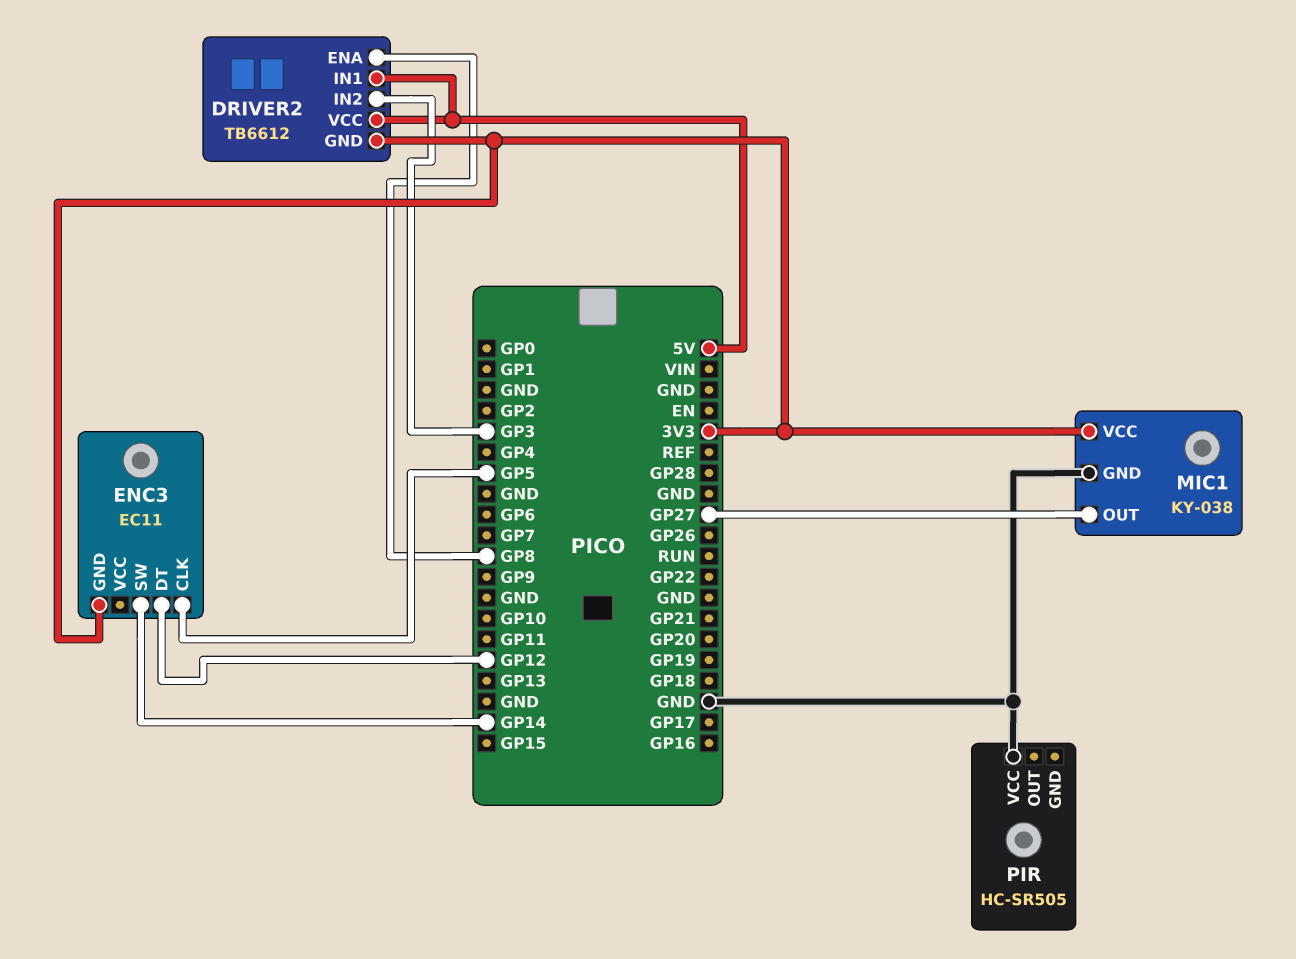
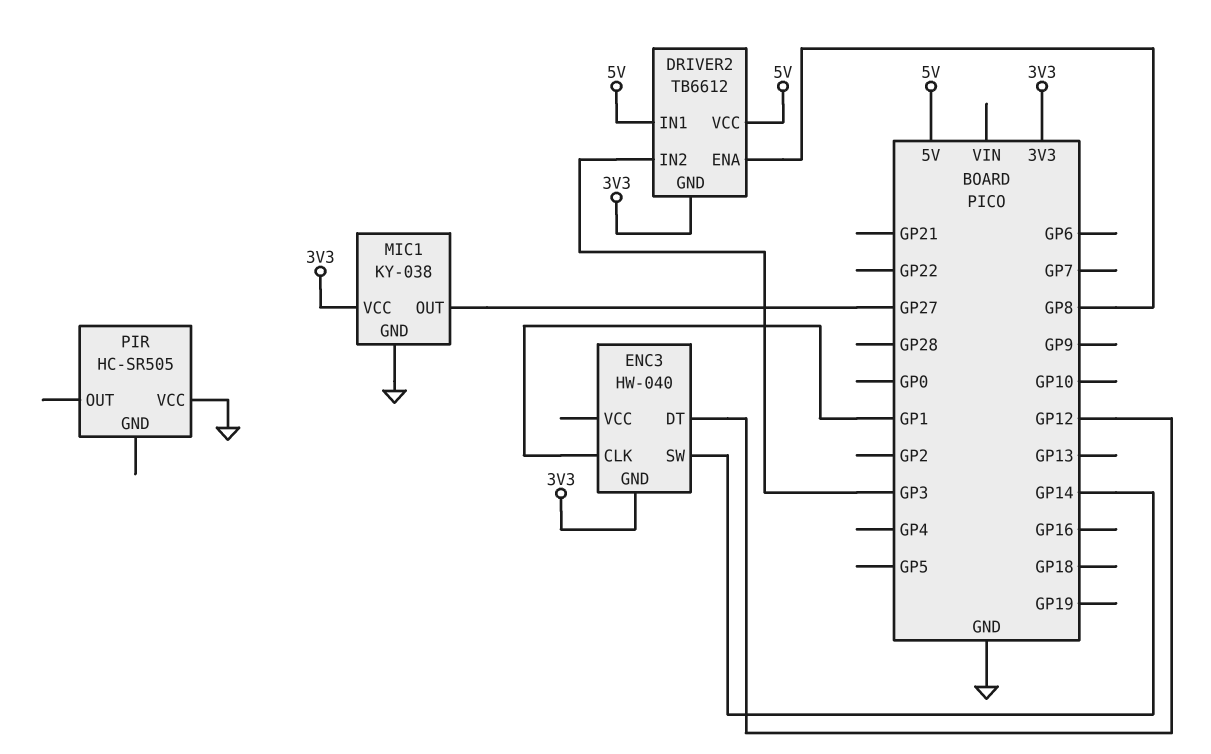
ENC3: EC11 -> HW-040
ENC3 pin CLK: GP5 -> GP1

